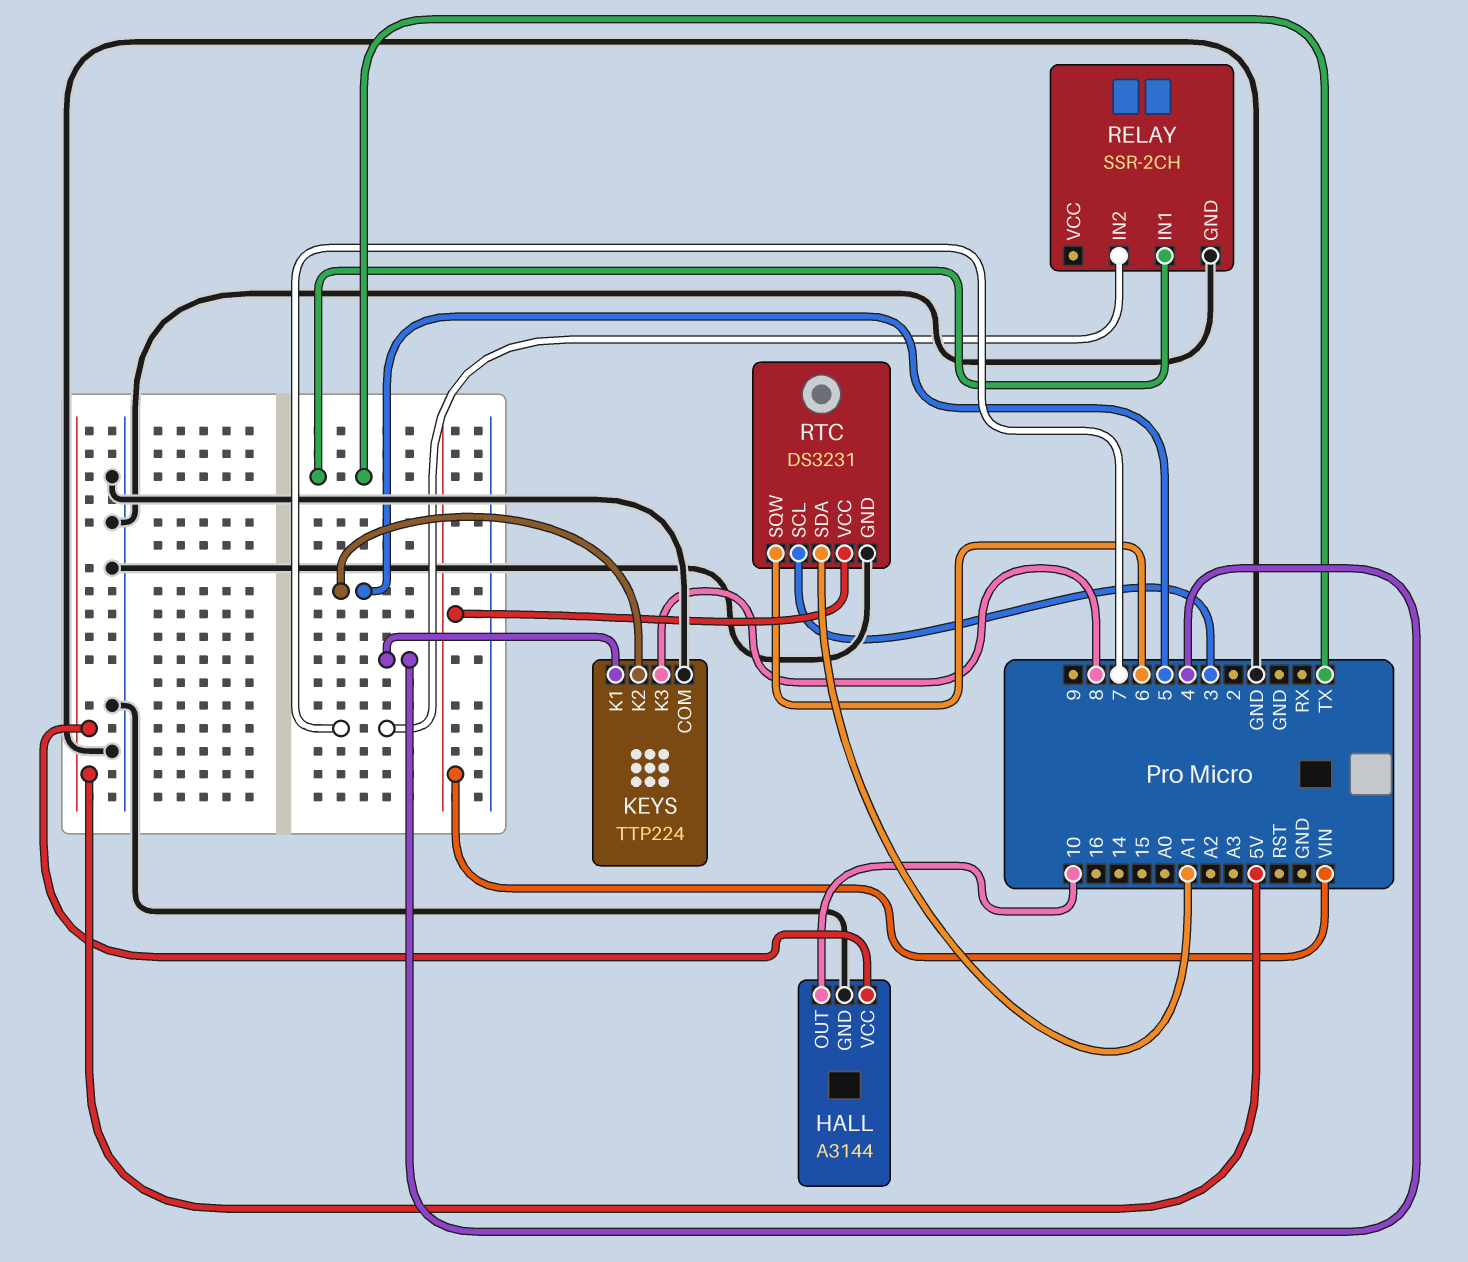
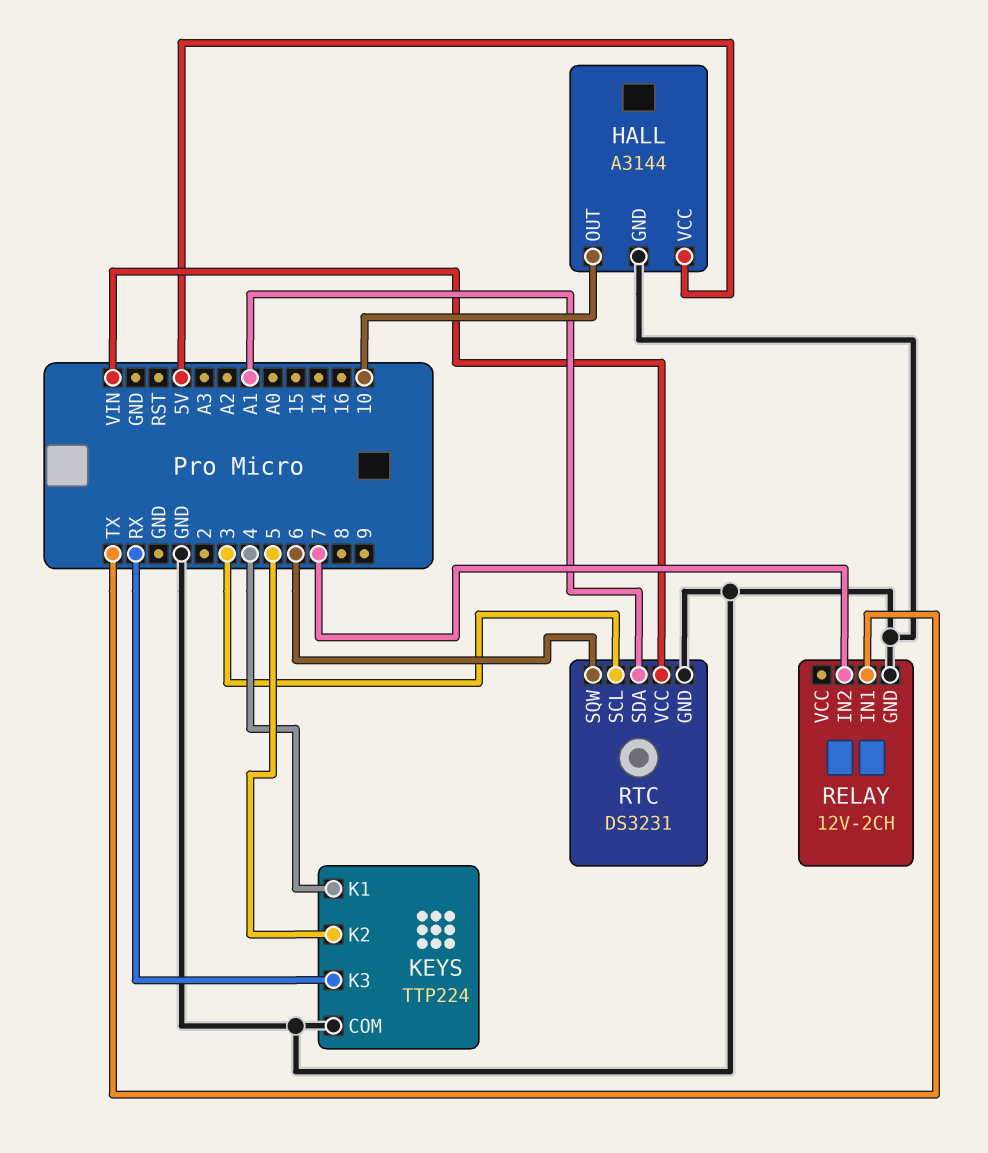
KEYS pin K3: 8 -> RX
RELAY: SSR-2CH -> 12V-2CH

